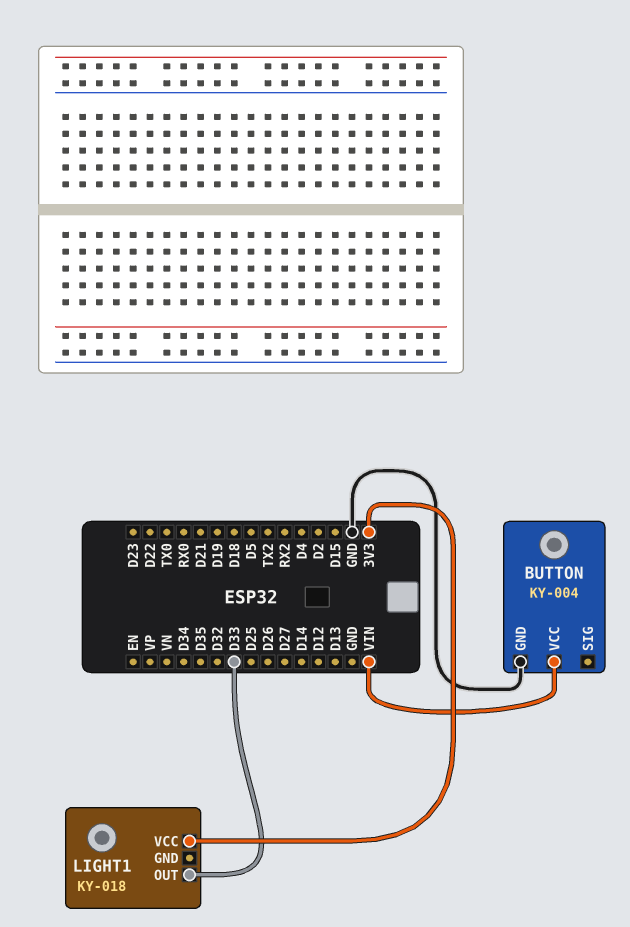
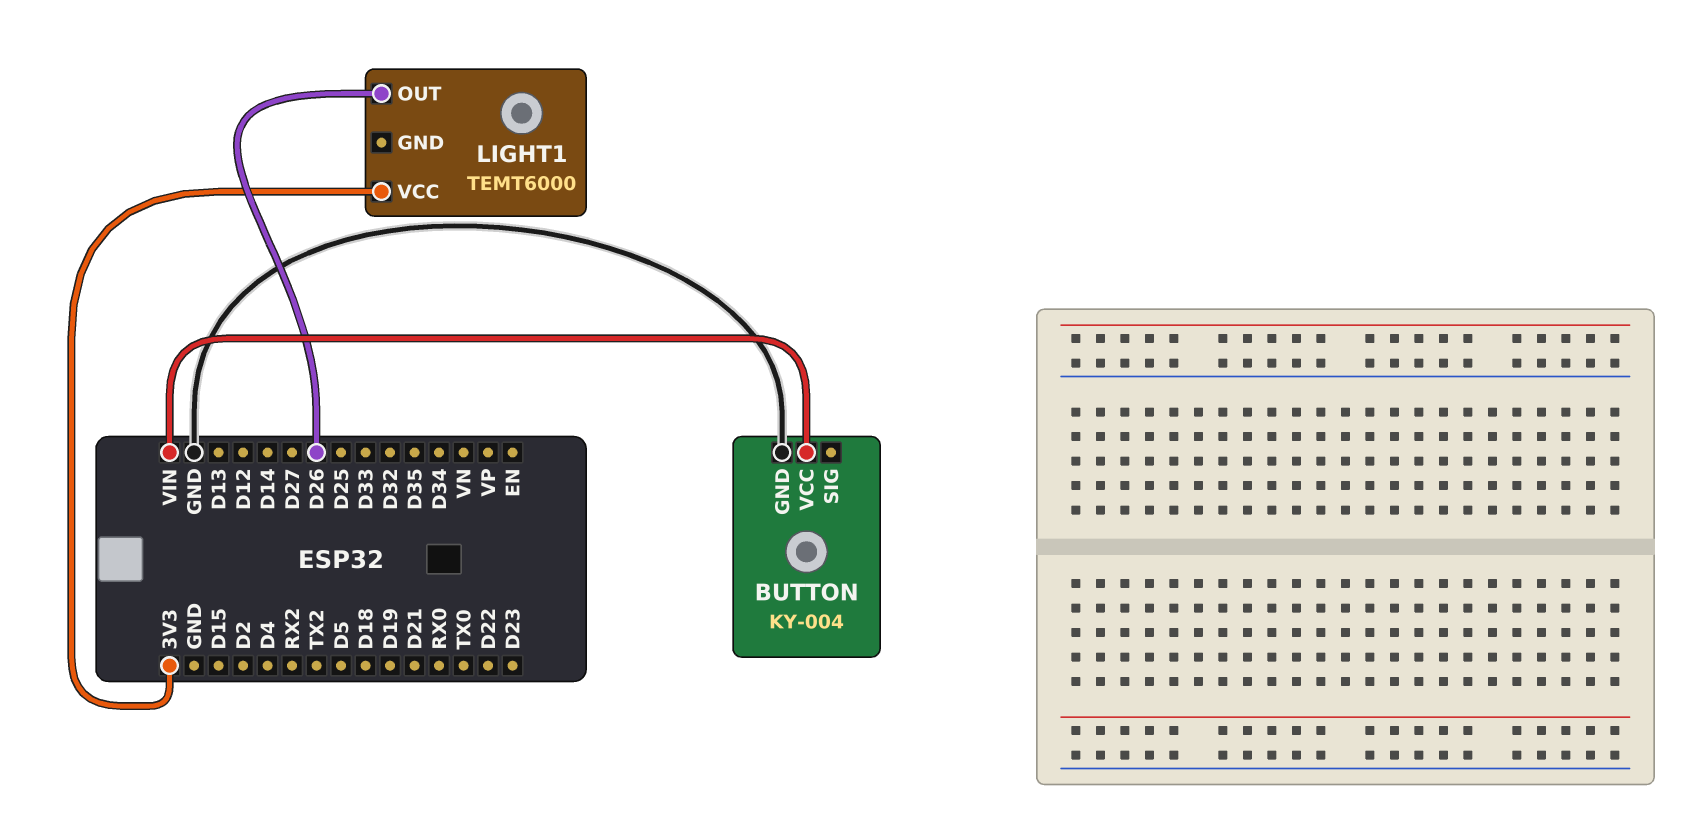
LIGHT1: KY-018 -> TEMT6000
LIGHT1 pin OUT: D33 -> D26

